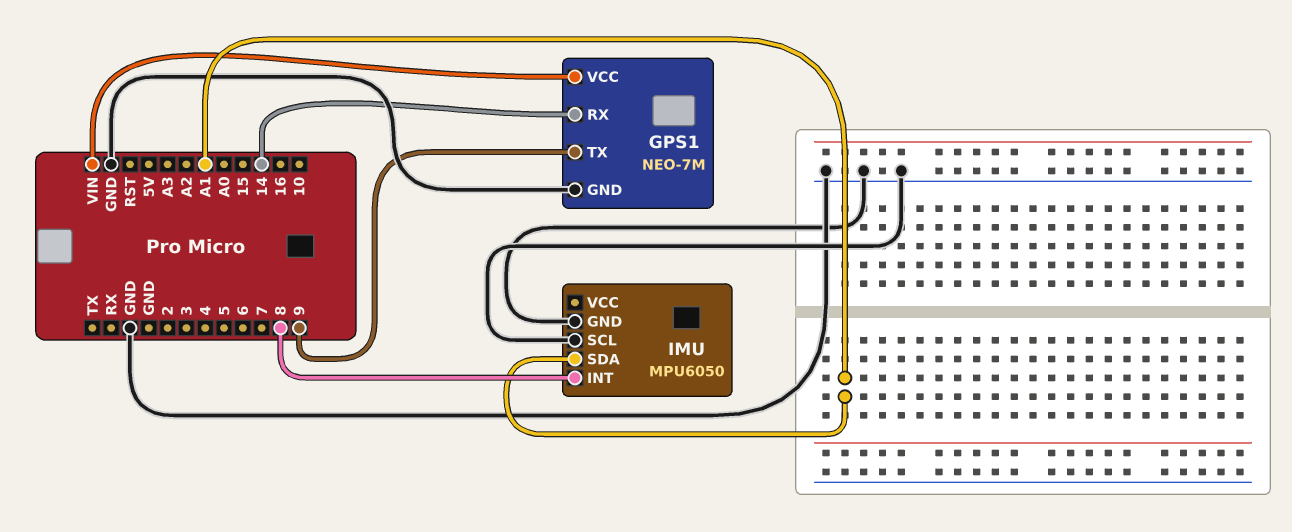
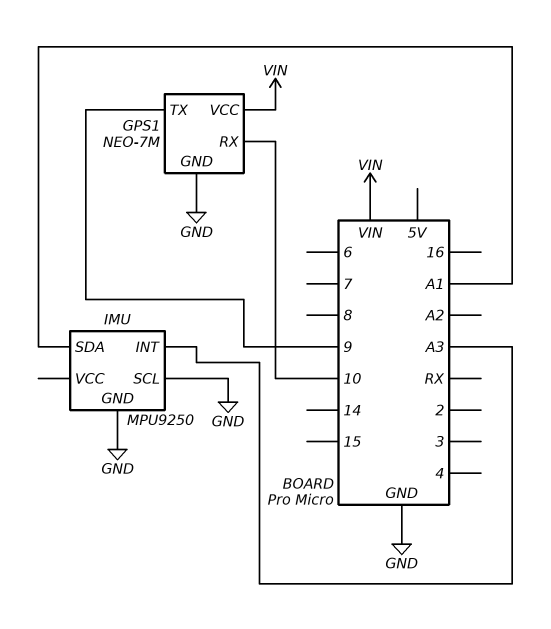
GPS1 pin RX: 14 -> 10
IMU: MPU6050 -> MPU9250
IMU pin INT: 8 -> A3

